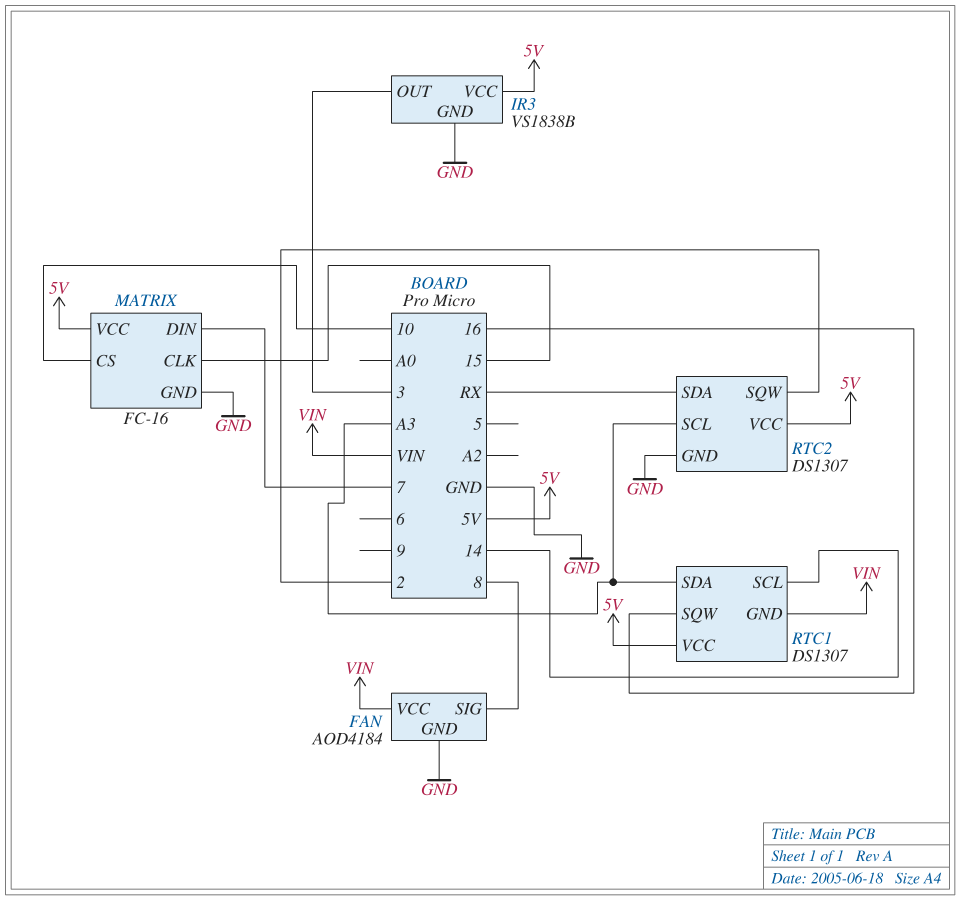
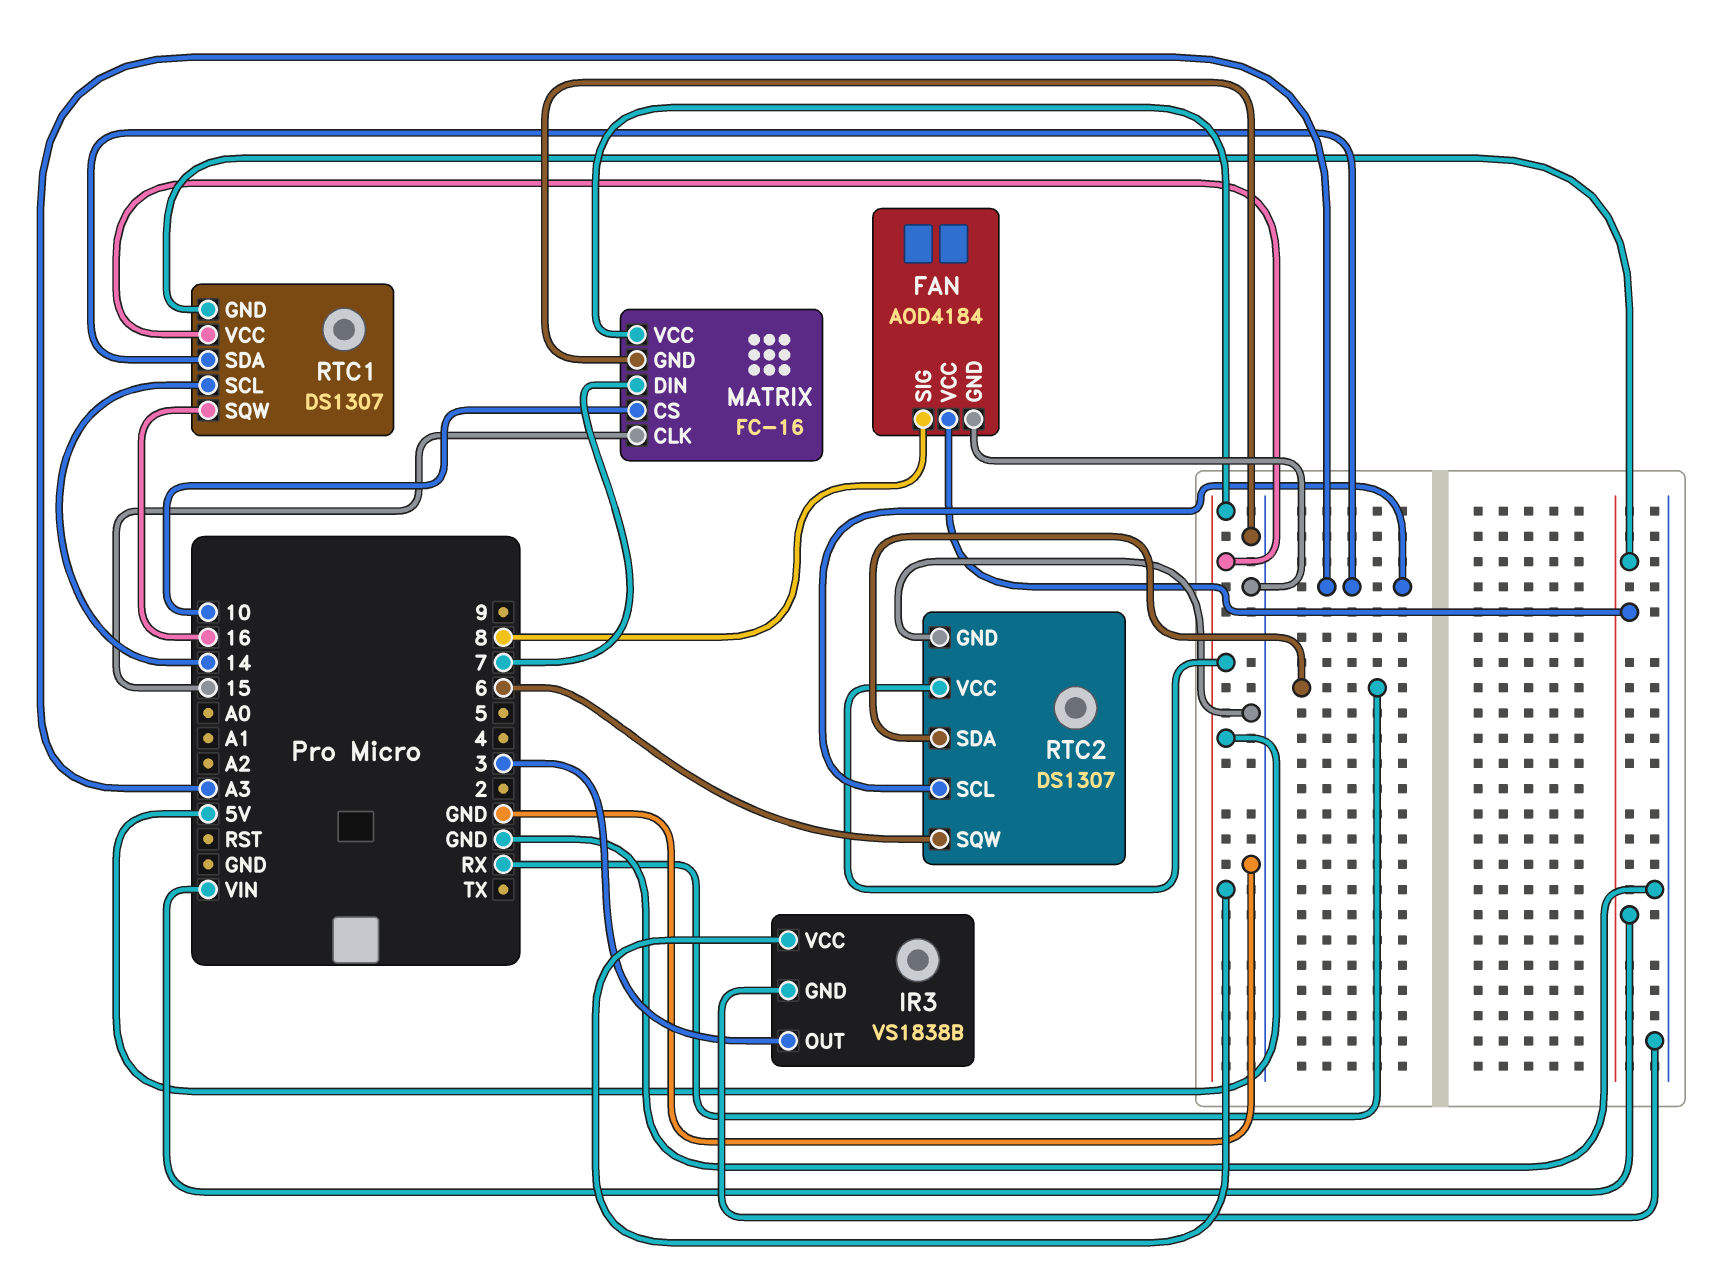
RTC2 pin SQW: 2 -> 6

